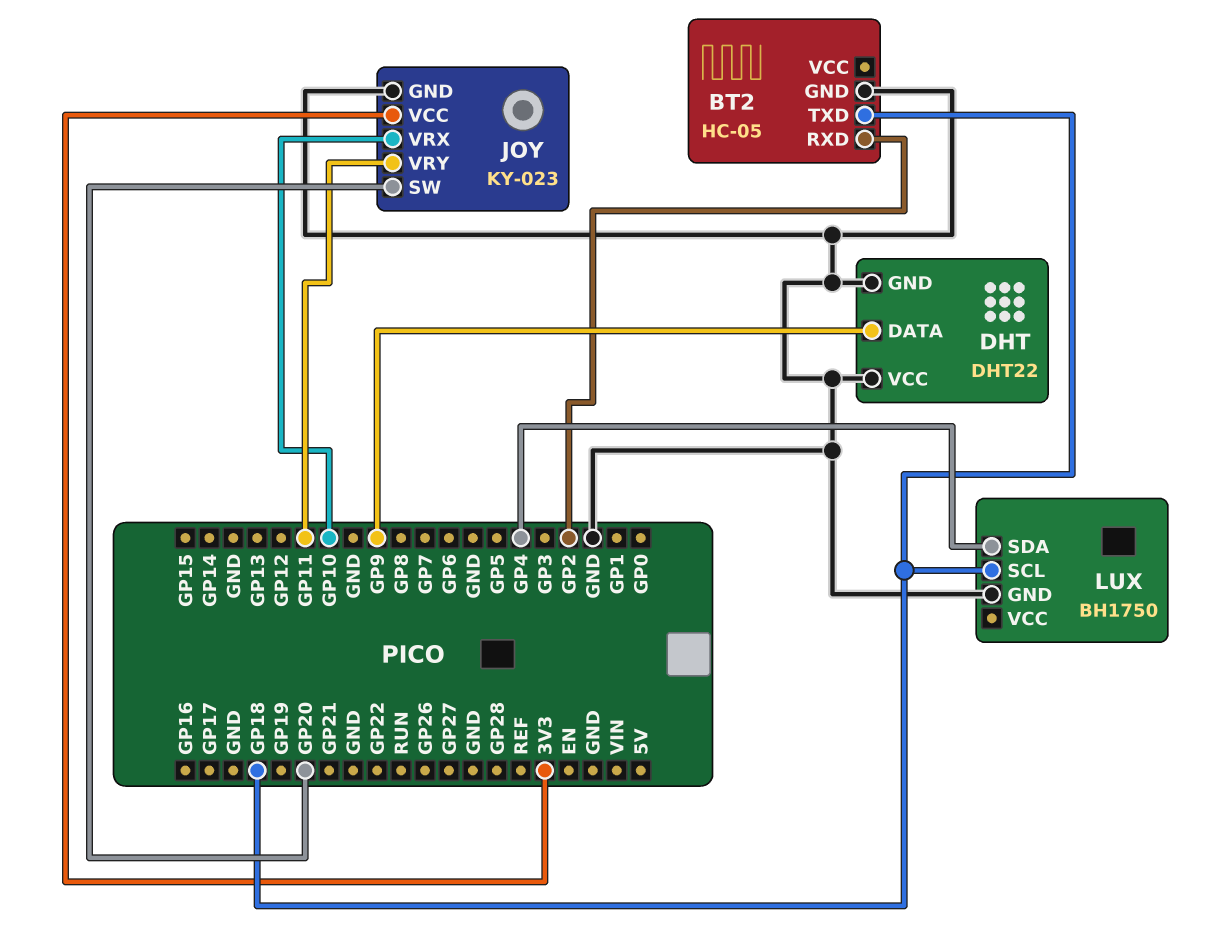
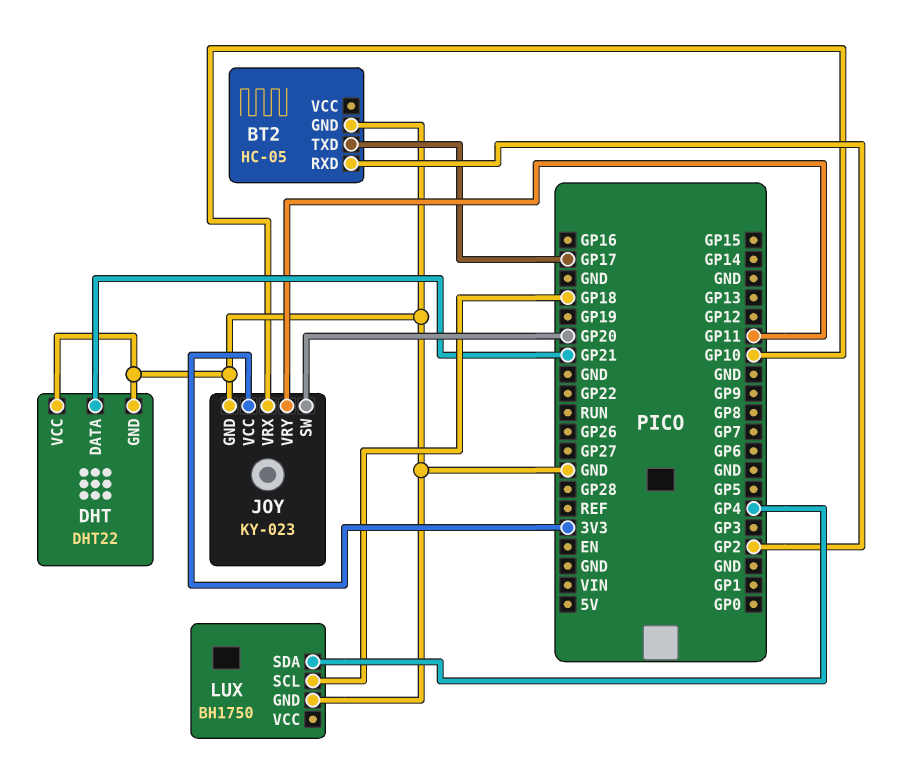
BT2 pin TXD: GP18 -> GP17
DHT pin DATA: GP9 -> GP21

